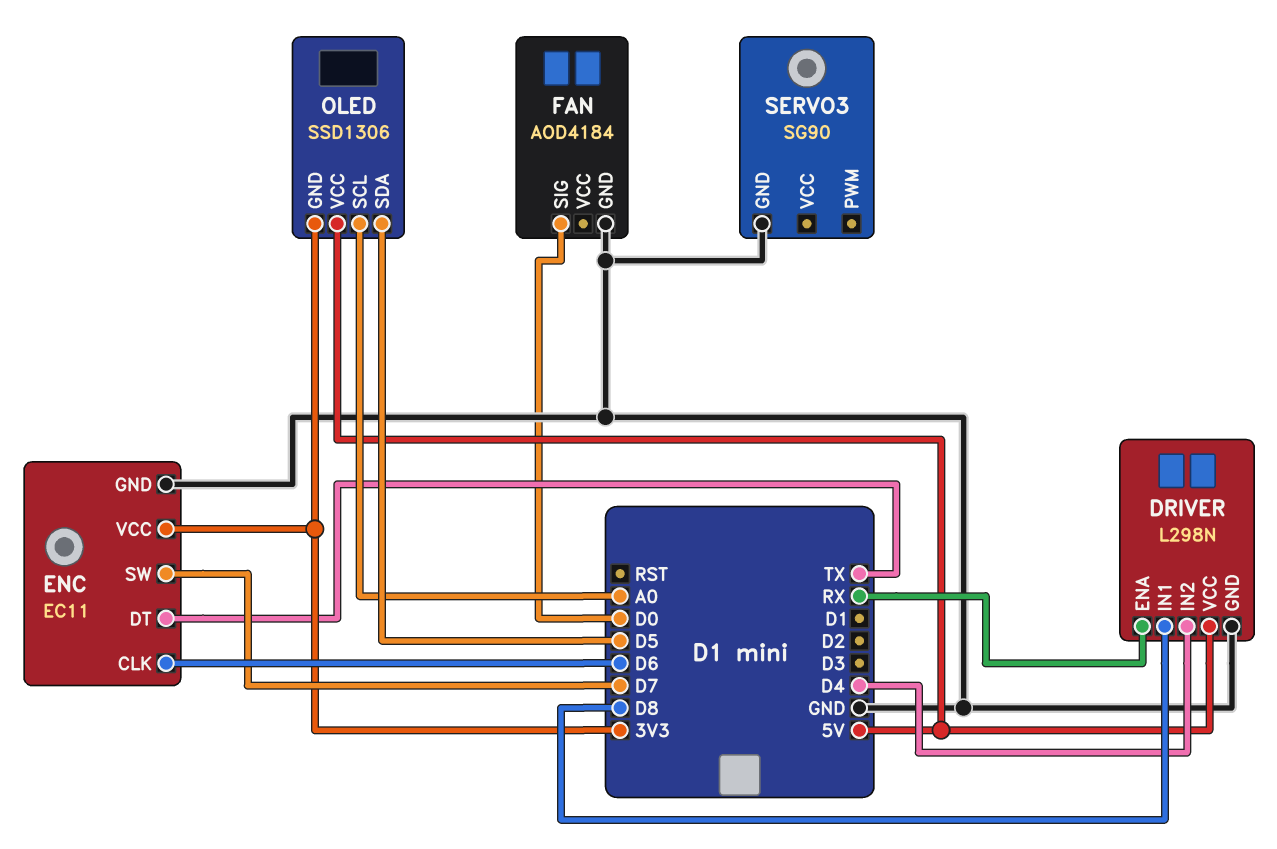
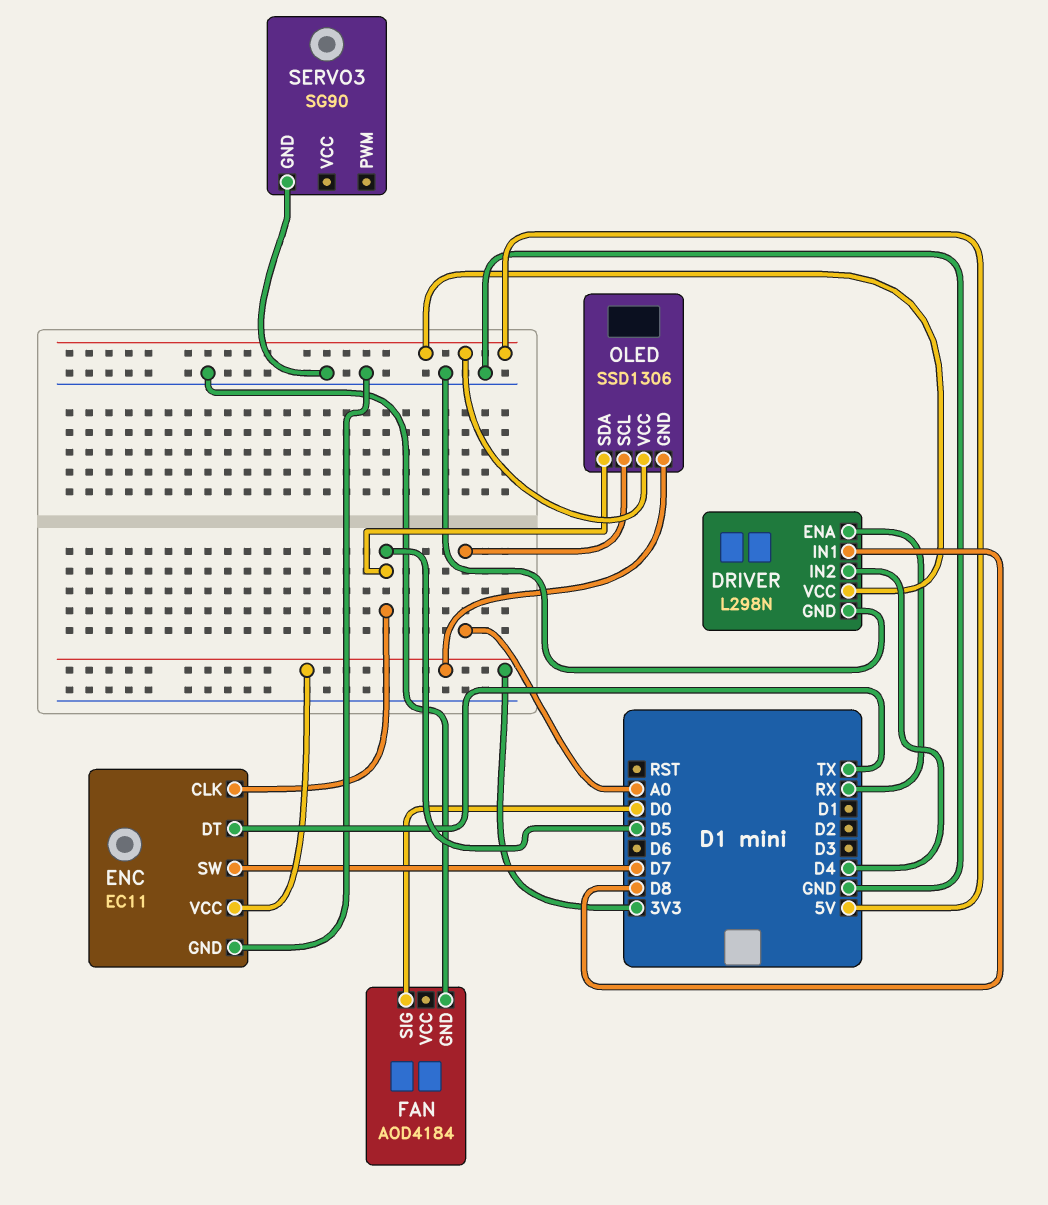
ENC pin CLK: D6 -> D5

